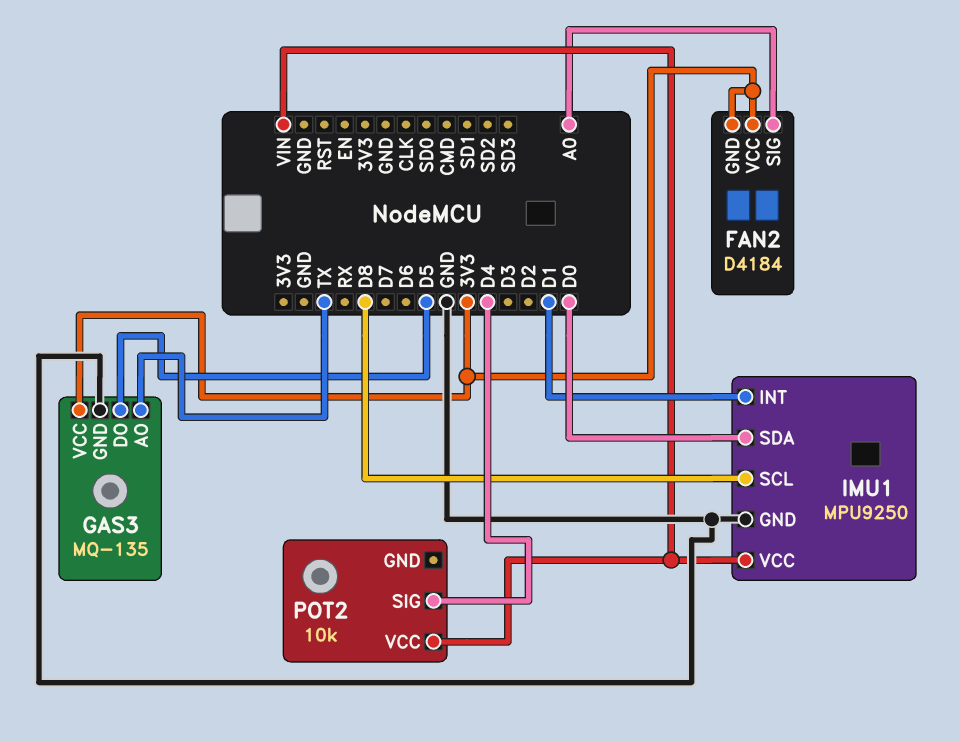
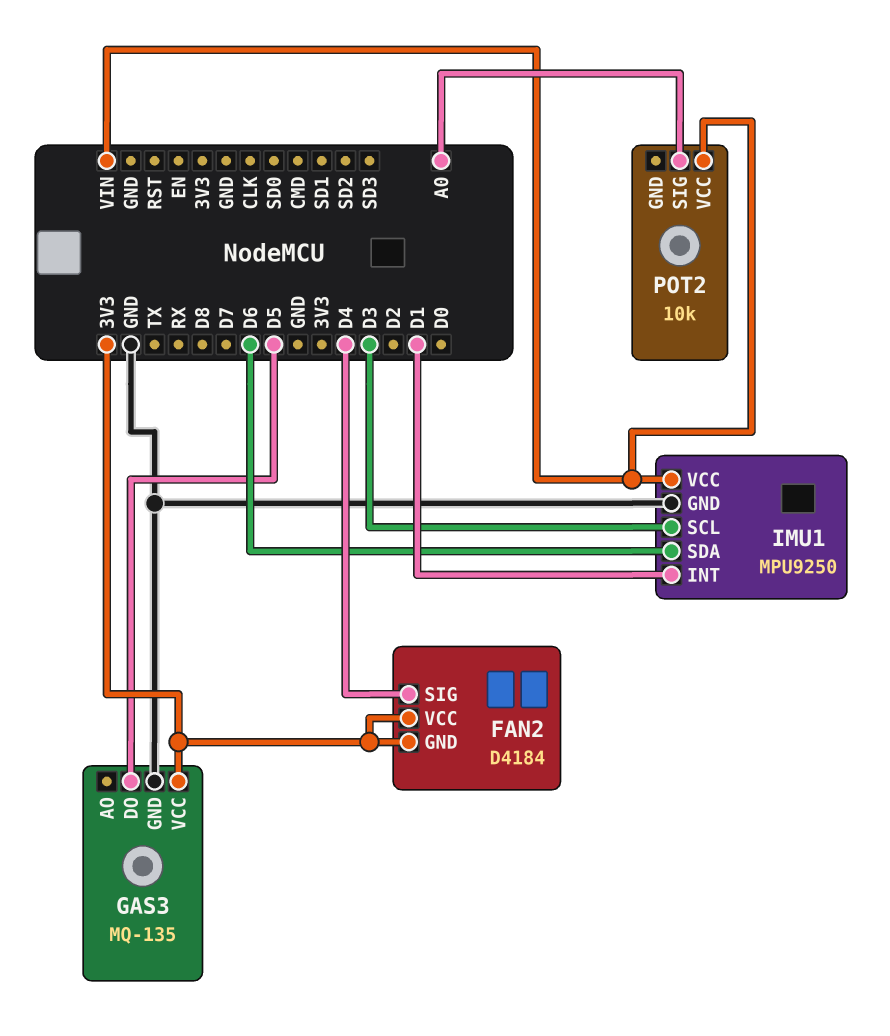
FAN2 pin SIG: A0 -> D4
GAS3 pin AO: TX -> none
IMU1 pin SCL: D8 -> D3
IMU1 pin SDA: D0 -> D6
POT2 pin SIG: D4 -> A0

